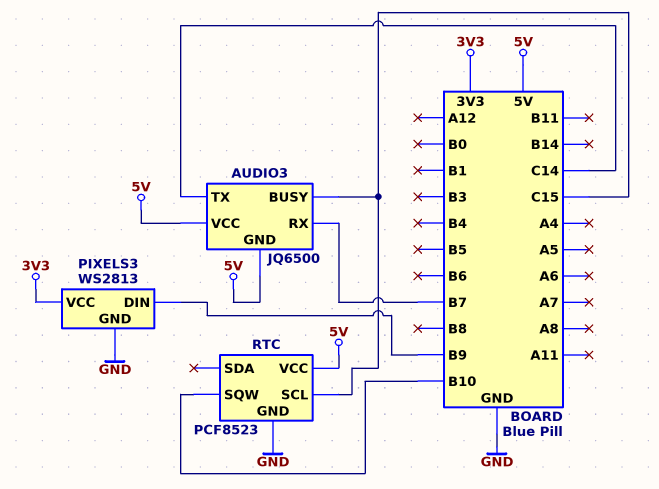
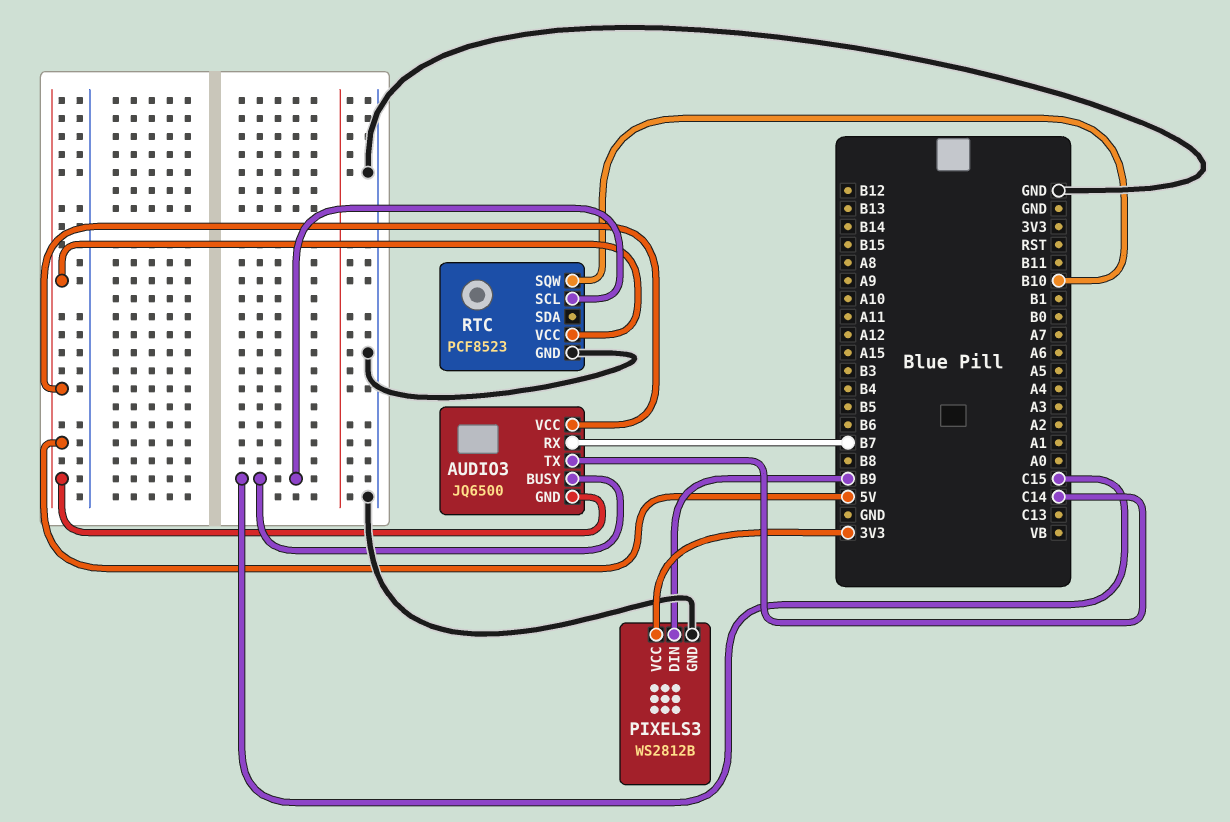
PIXELS3: WS2813 -> WS2812B

